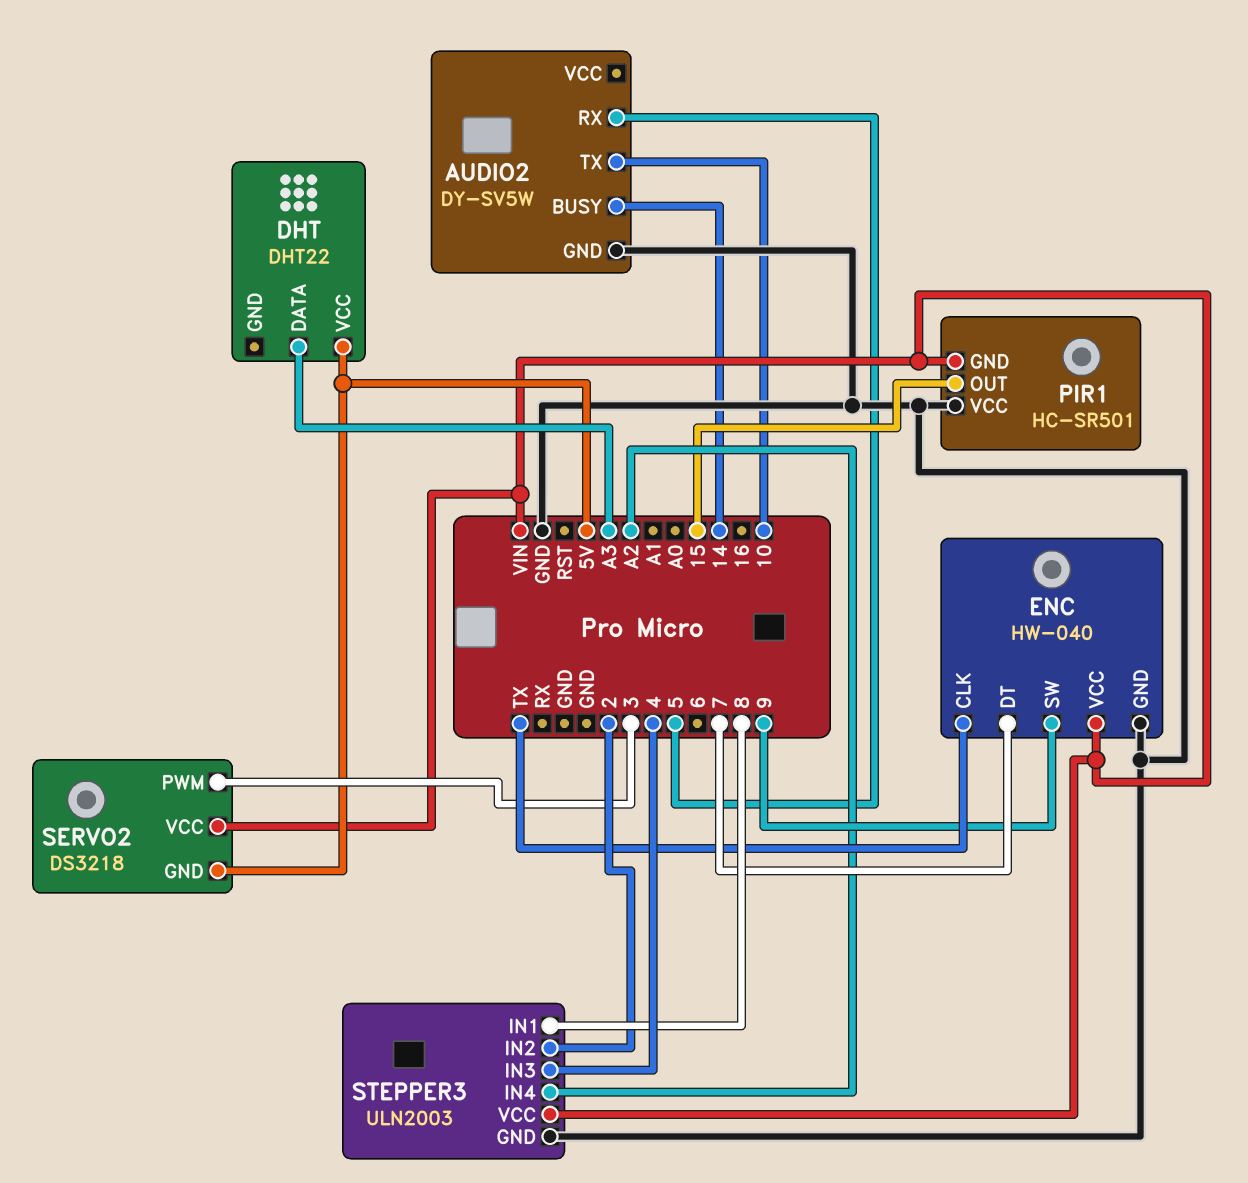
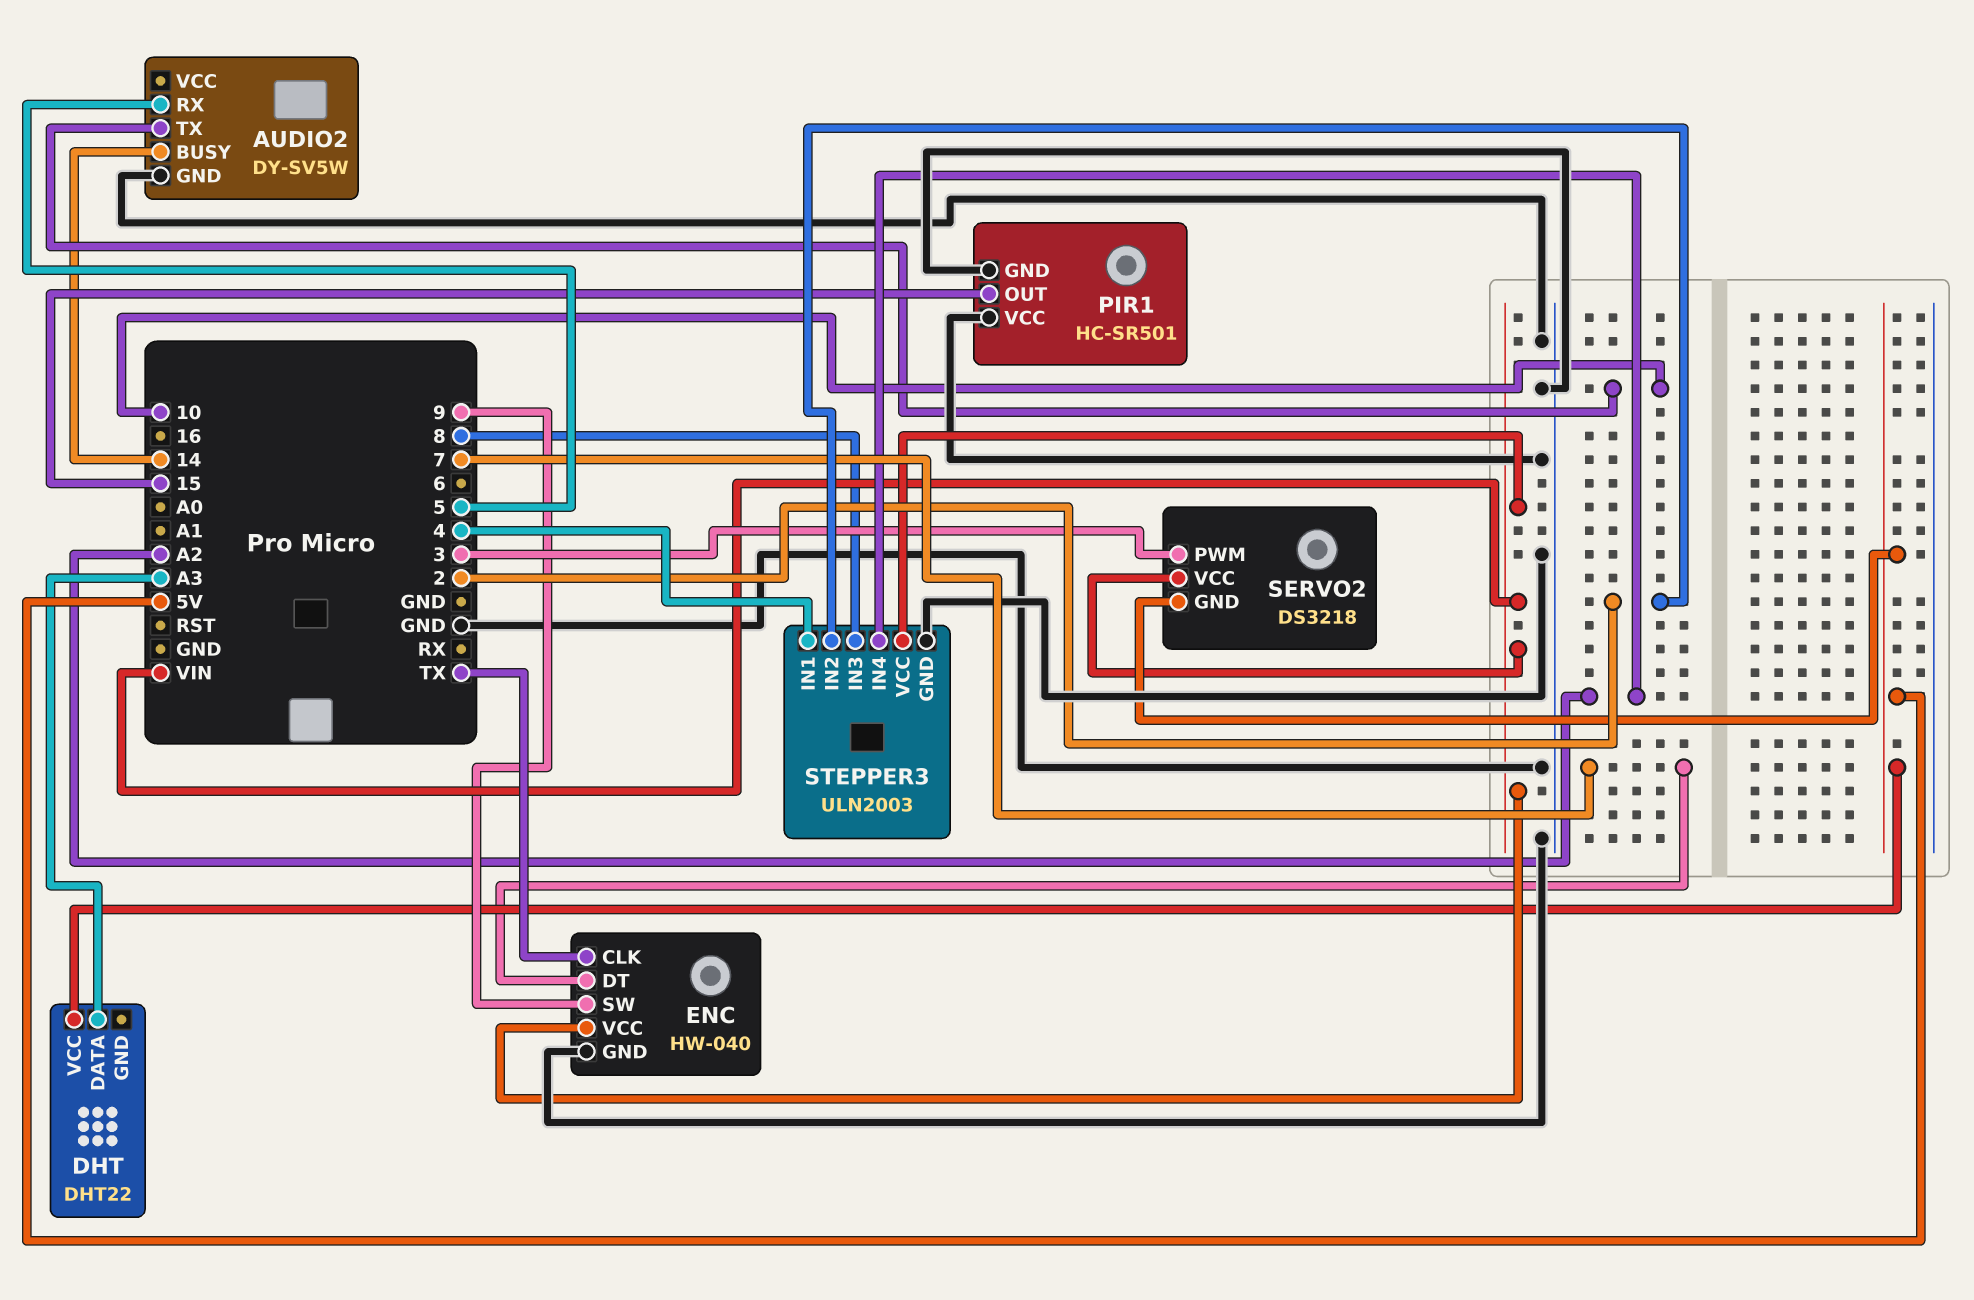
PIR1 pin GND: VIN -> GND
STEPPER3 pin IN1: 8 -> 4
STEPPER3 pin IN3: 4 -> 8

